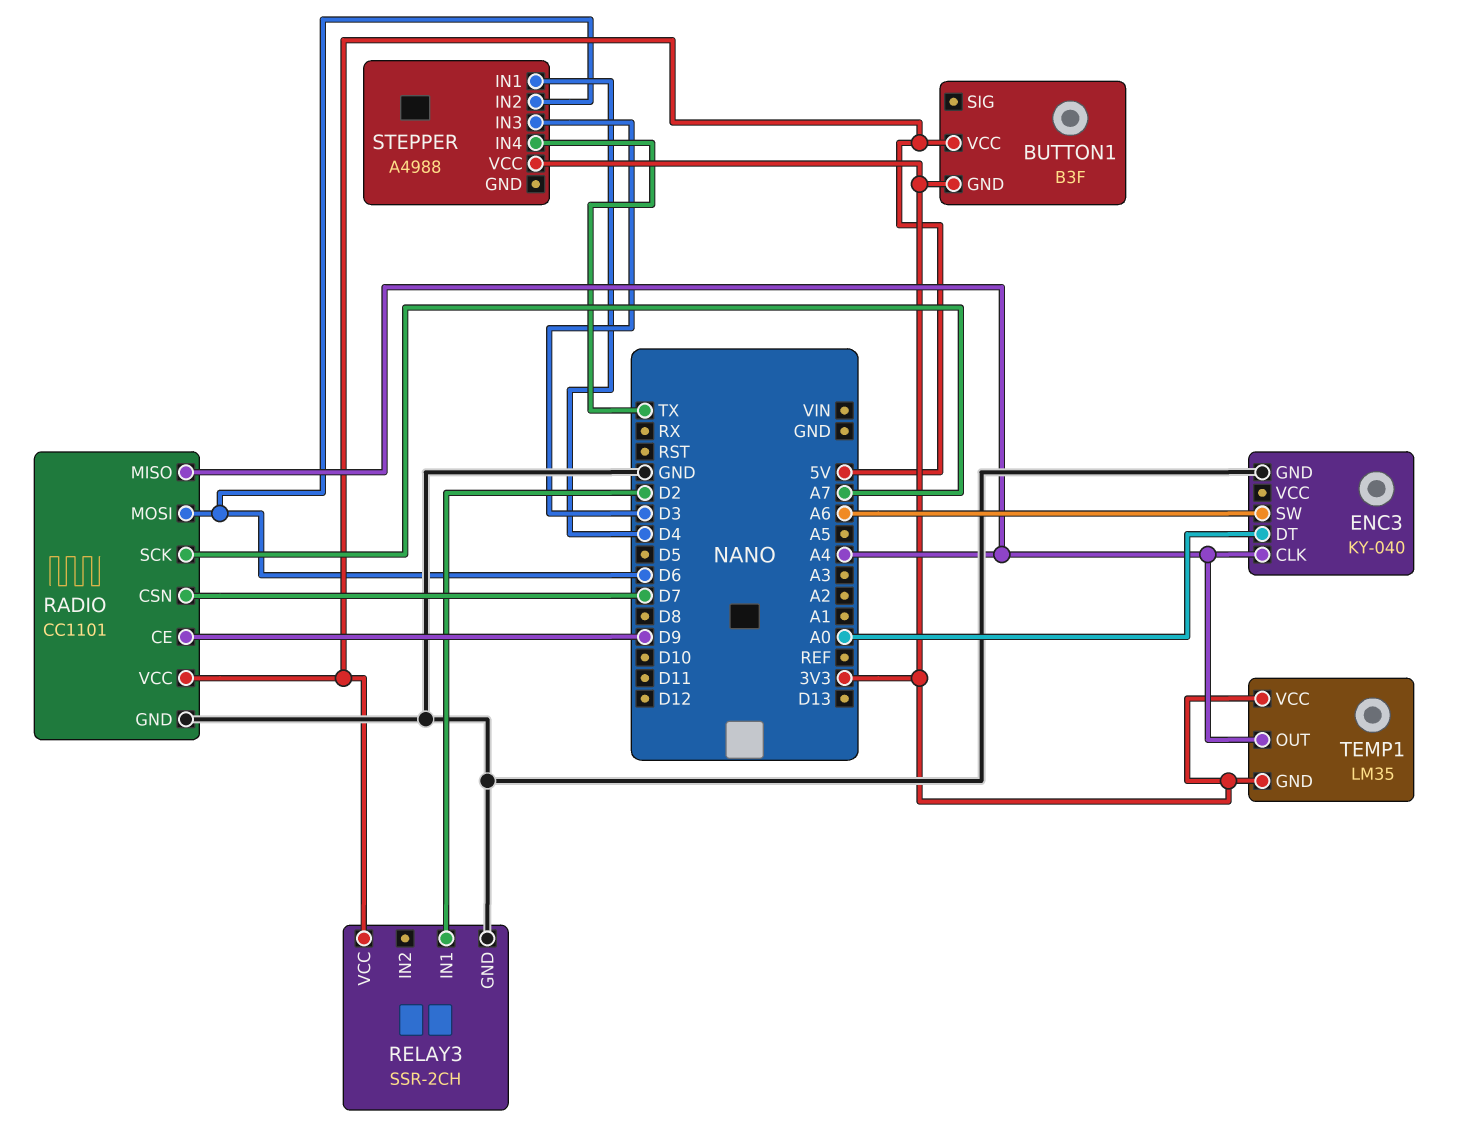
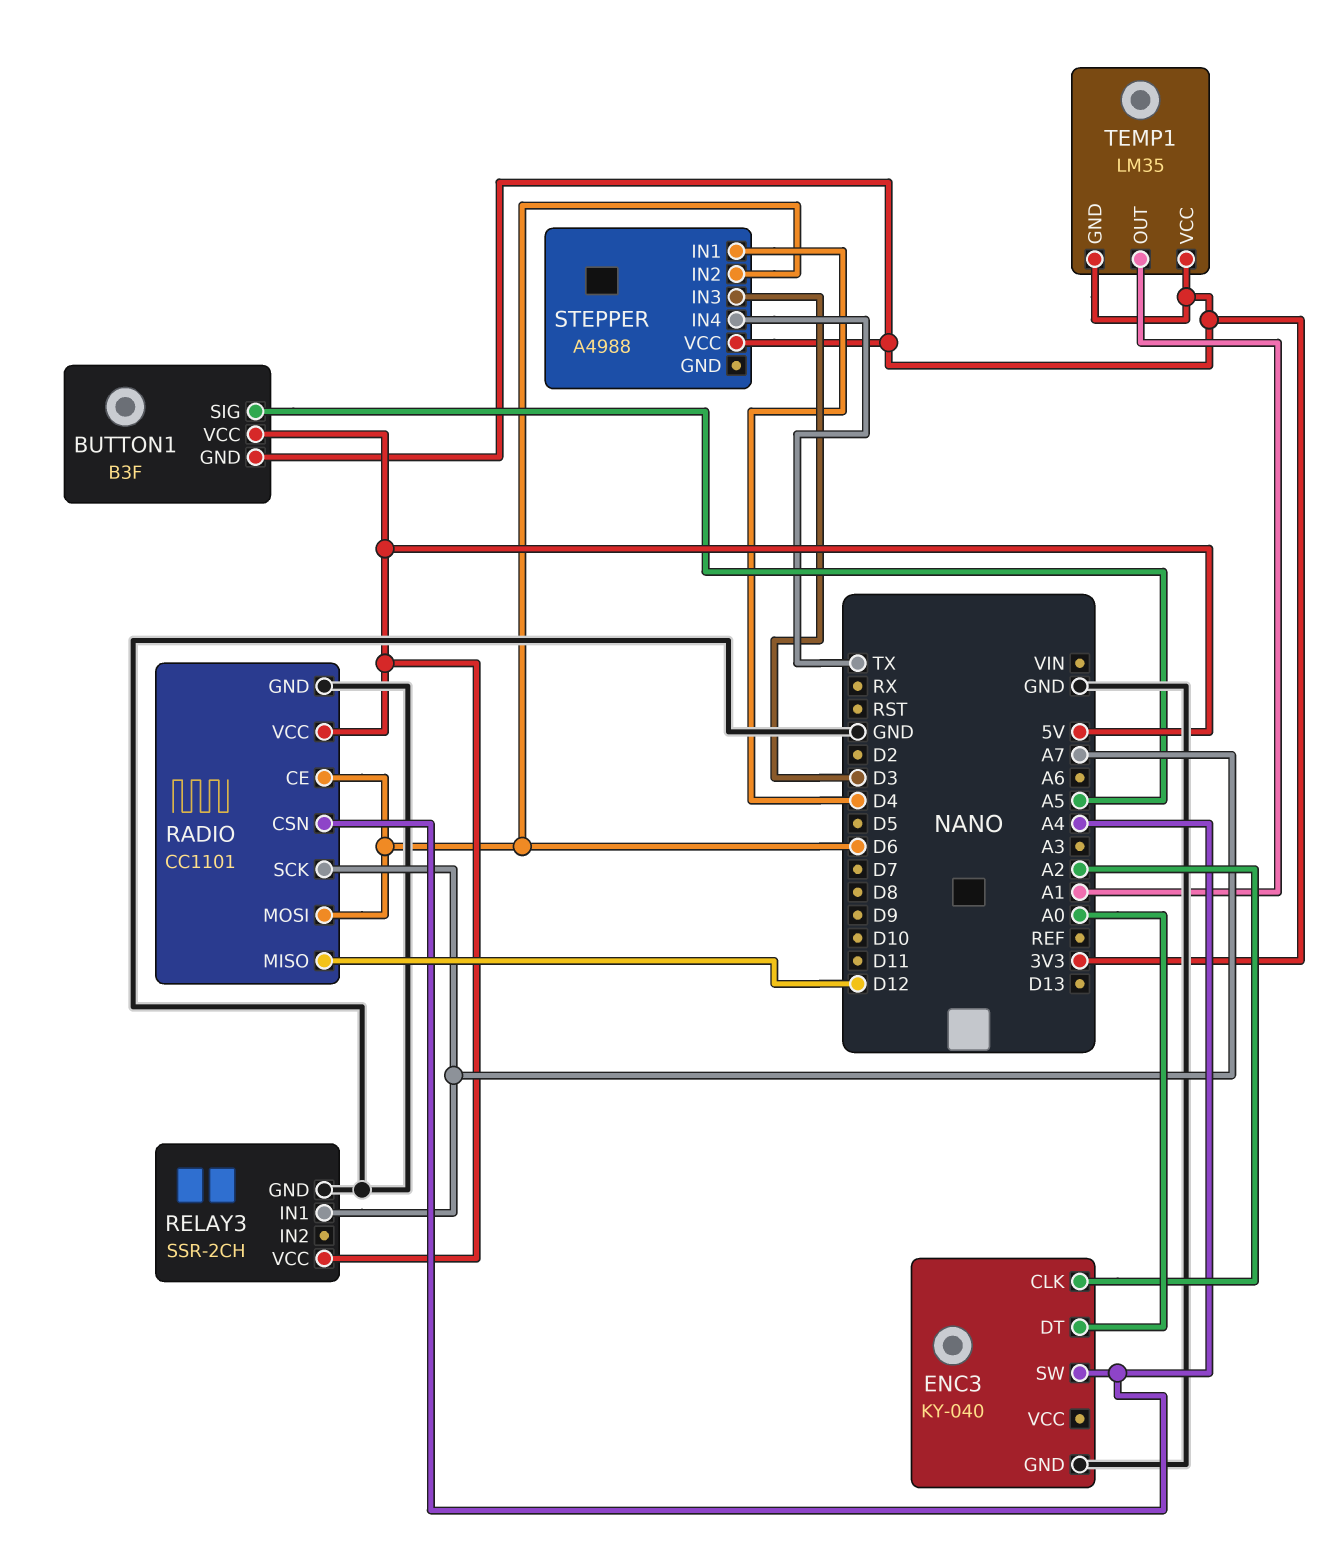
BUTTON1 pin SIG: none -> A5
ENC3 pin CLK: A4 -> A2
ENC3 pin SW: A6 -> A4
RADIO pin CE: D9 -> D6
RADIO pin CSN: D7 -> A4
RADIO pin MISO: A4 -> D12
RELAY3 pin IN1: D2 -> A7
TEMP1 pin OUT: A4 -> A1

